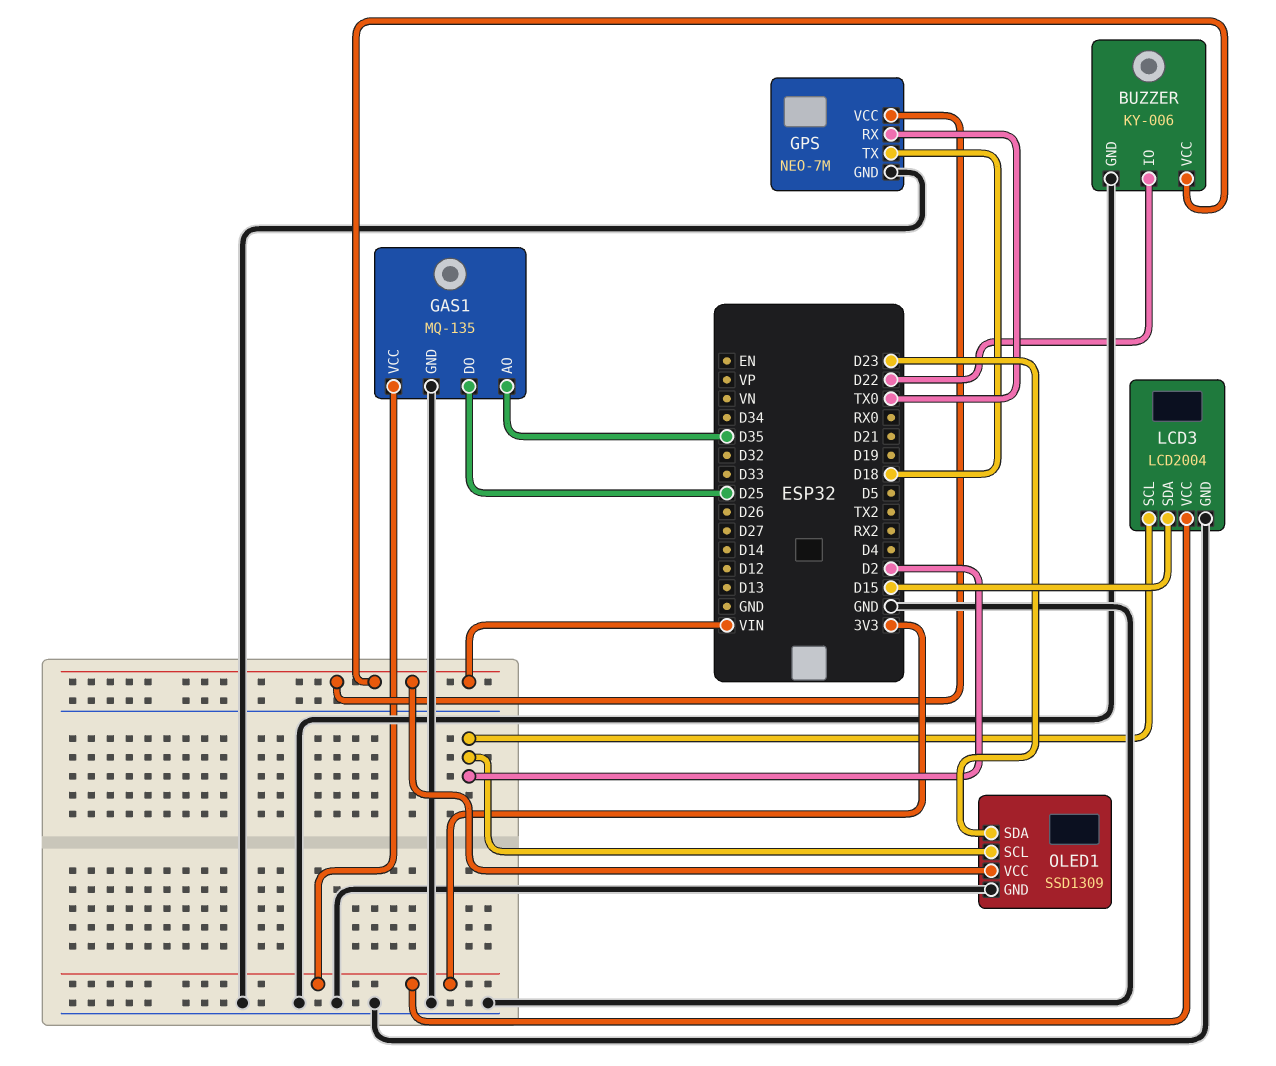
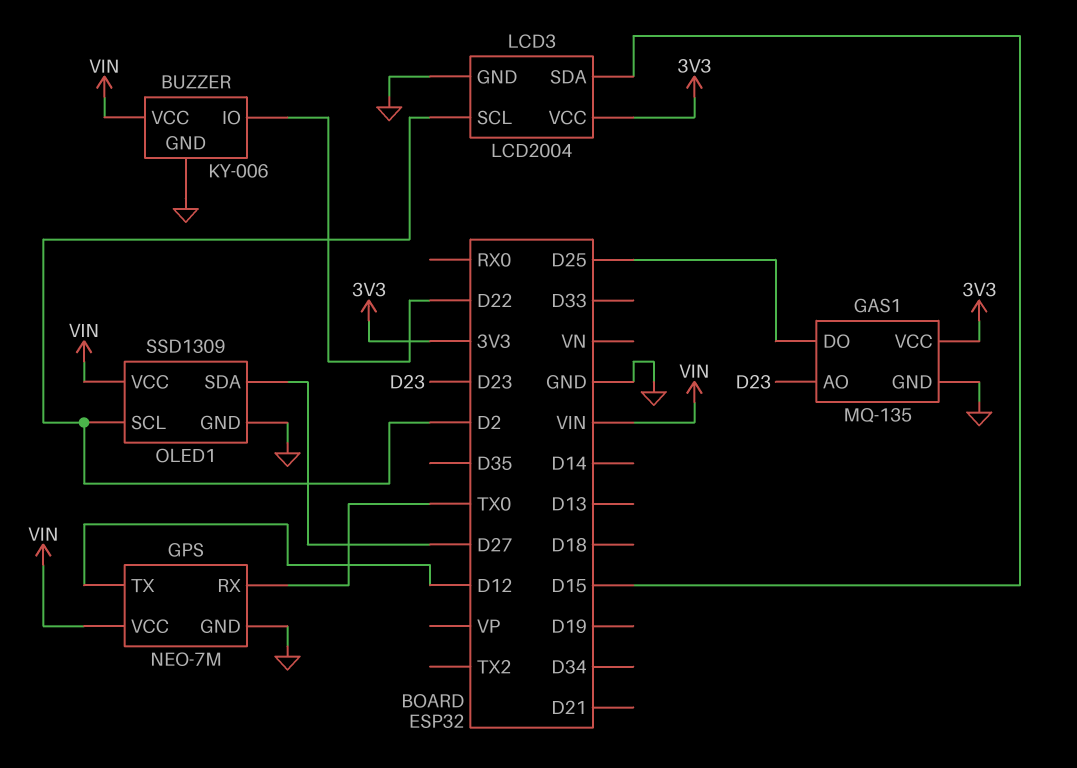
GAS1 pin AO: D35 -> D23
GPS pin TX: D18 -> D12
OLED1 pin SDA: D23 -> D27

